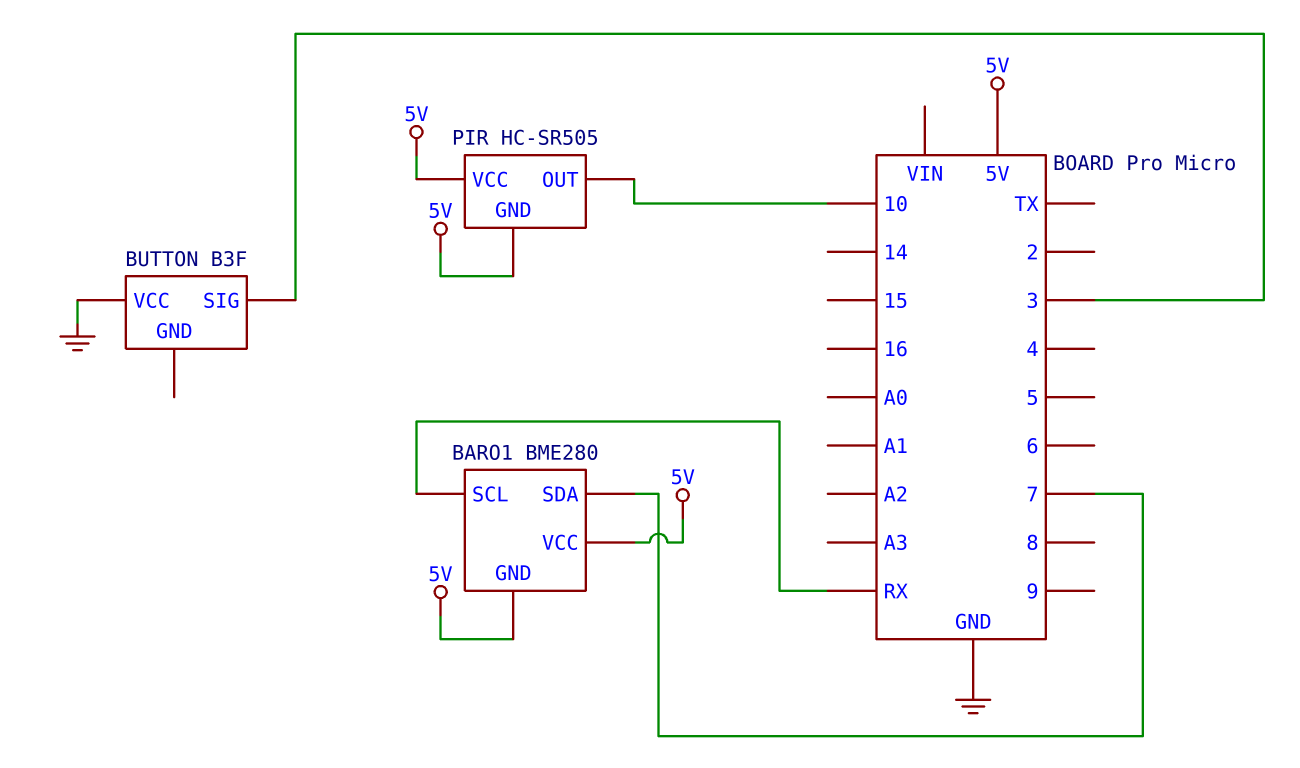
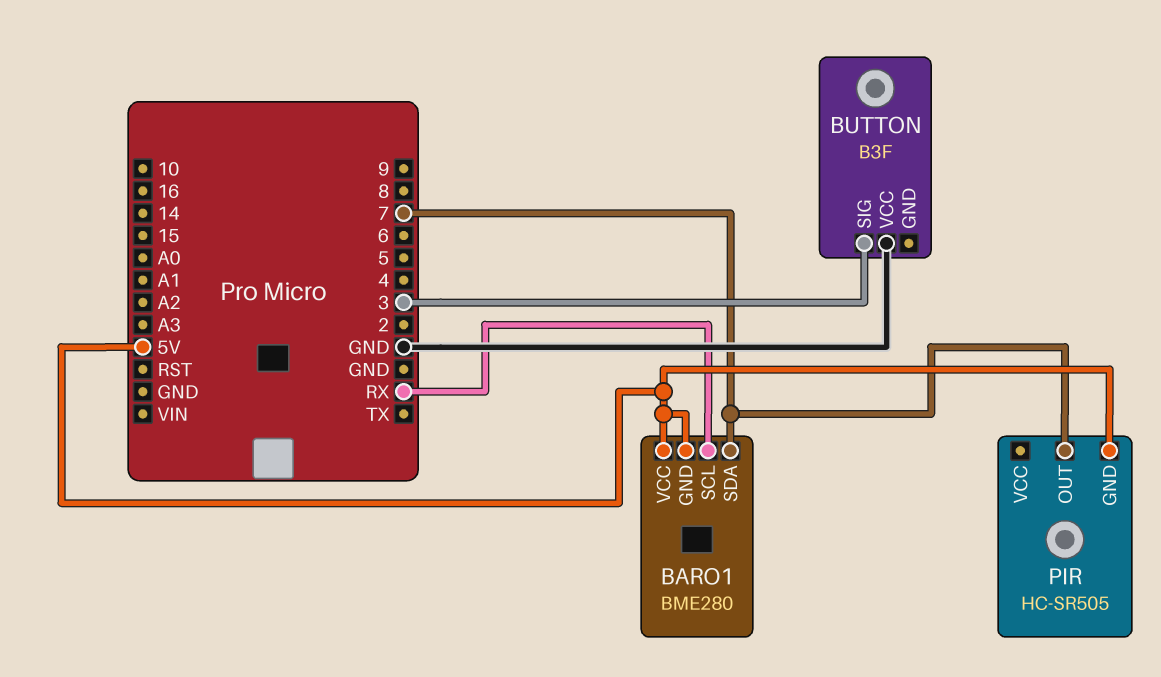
PIR pin OUT: 10 -> 7
PIR pin VCC: 5V -> none

